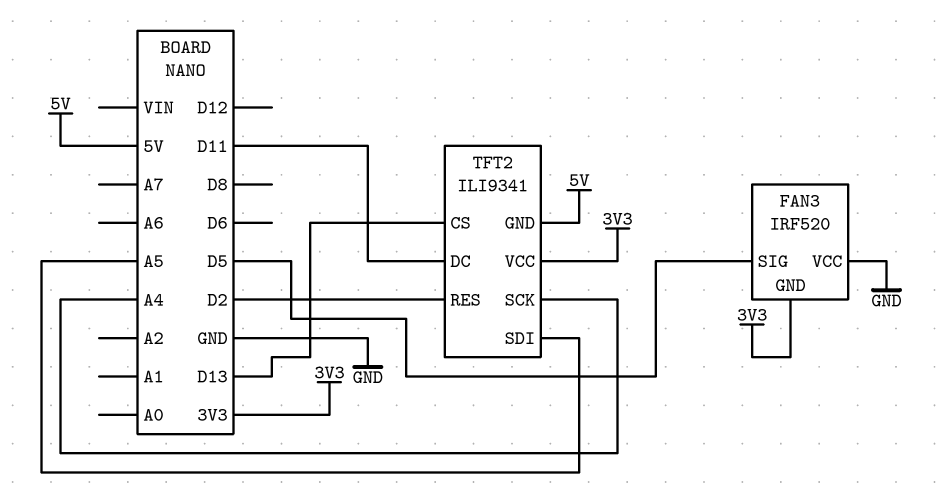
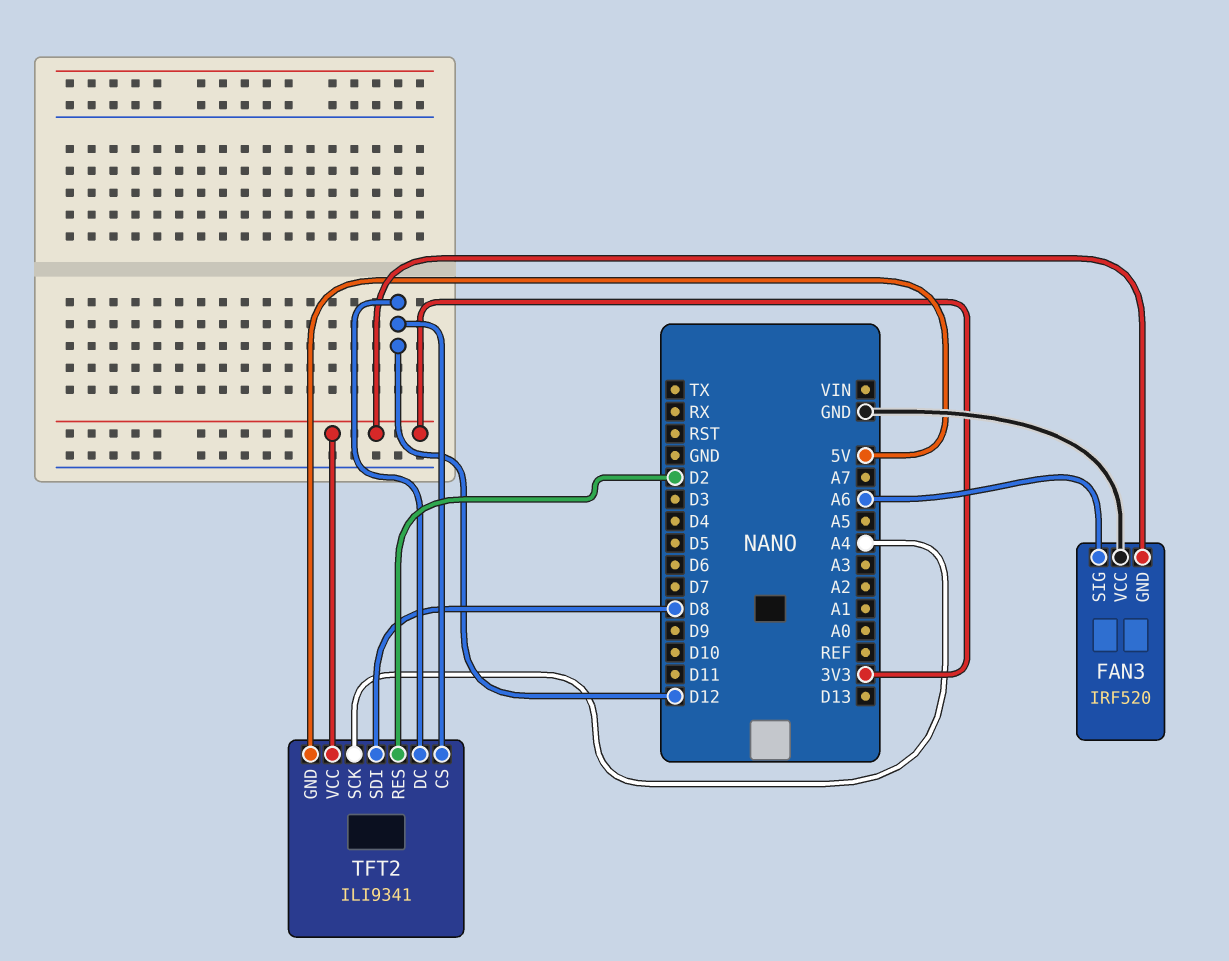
FAN3 pin SIG: D5 -> A6
TFT2 pin CS: D13 -> D12
TFT2 pin DC: D11 -> D12
TFT2 pin SDI: A5 -> D8

